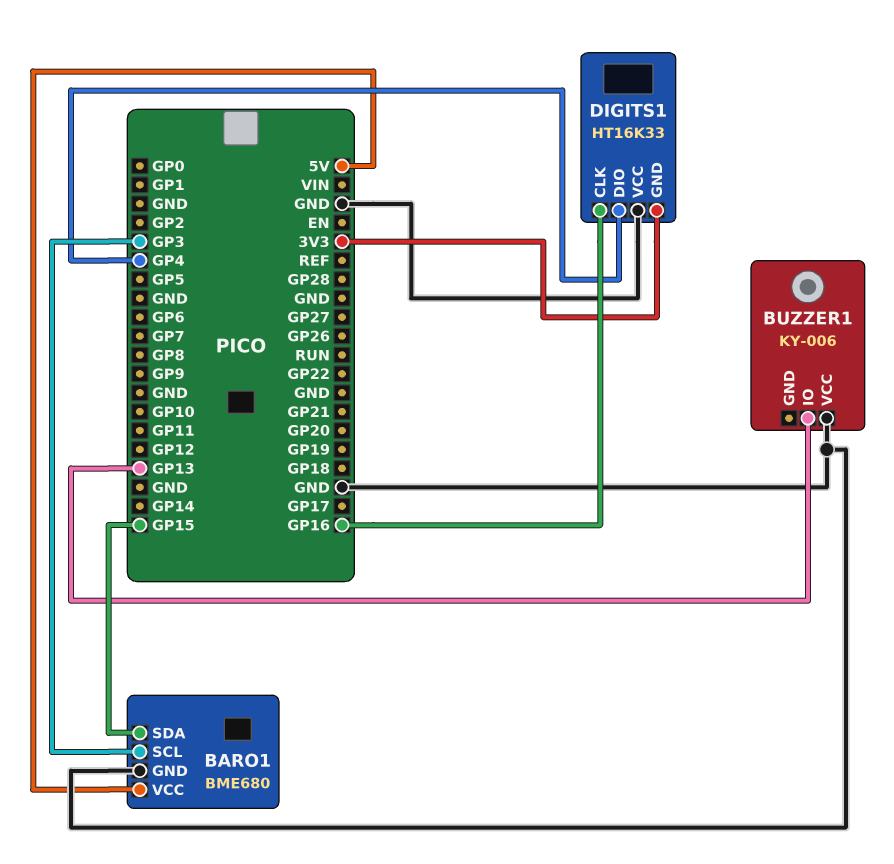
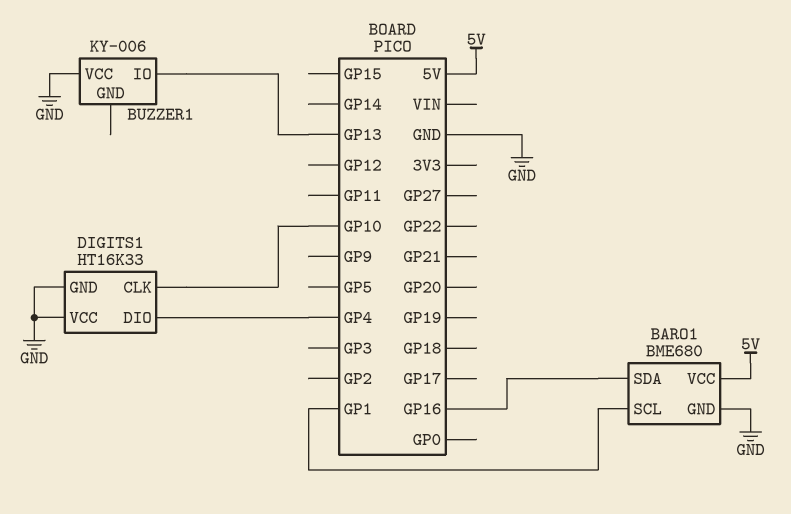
BARO1 pin SCL: GP3 -> GP1
BARO1 pin SDA: GP15 -> GP16
DIGITS1 pin CLK: GP16 -> GP10
DIGITS1 pin GND: 3V3 -> GND

